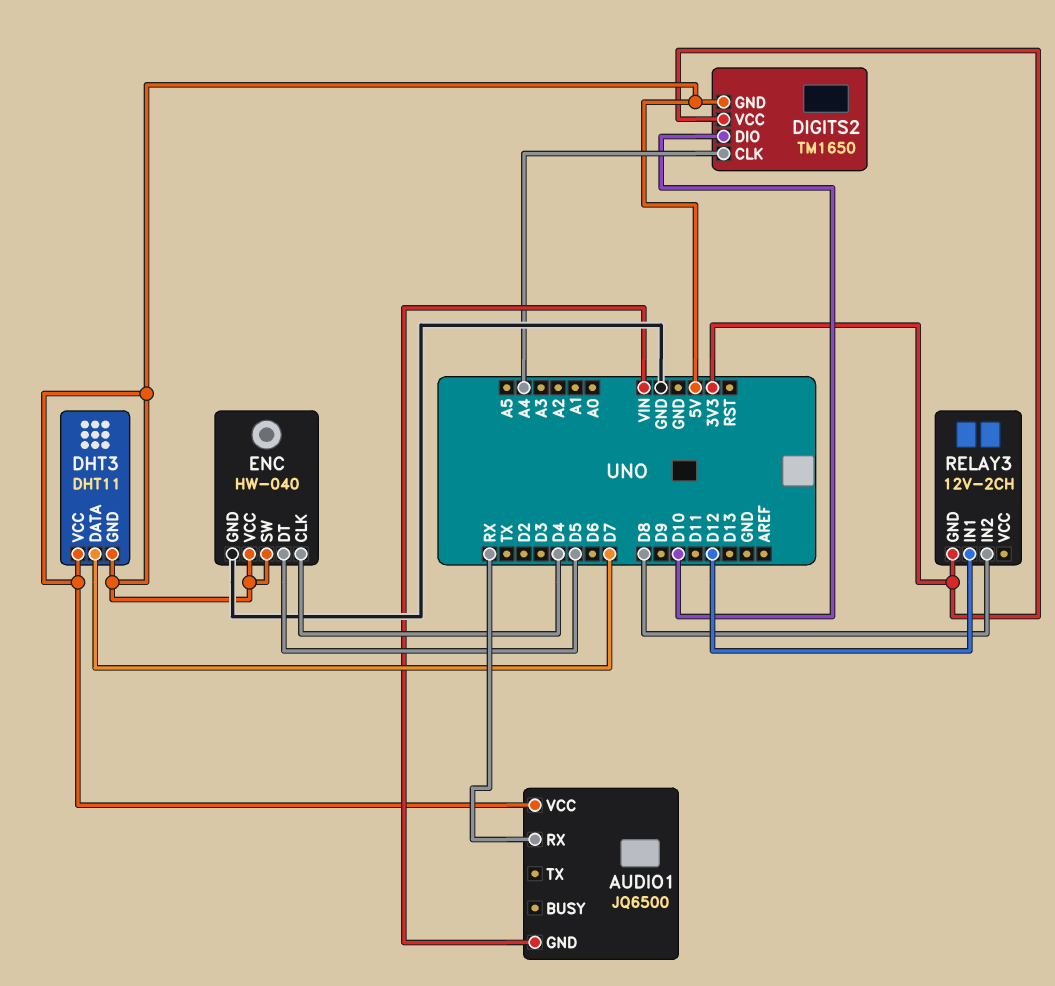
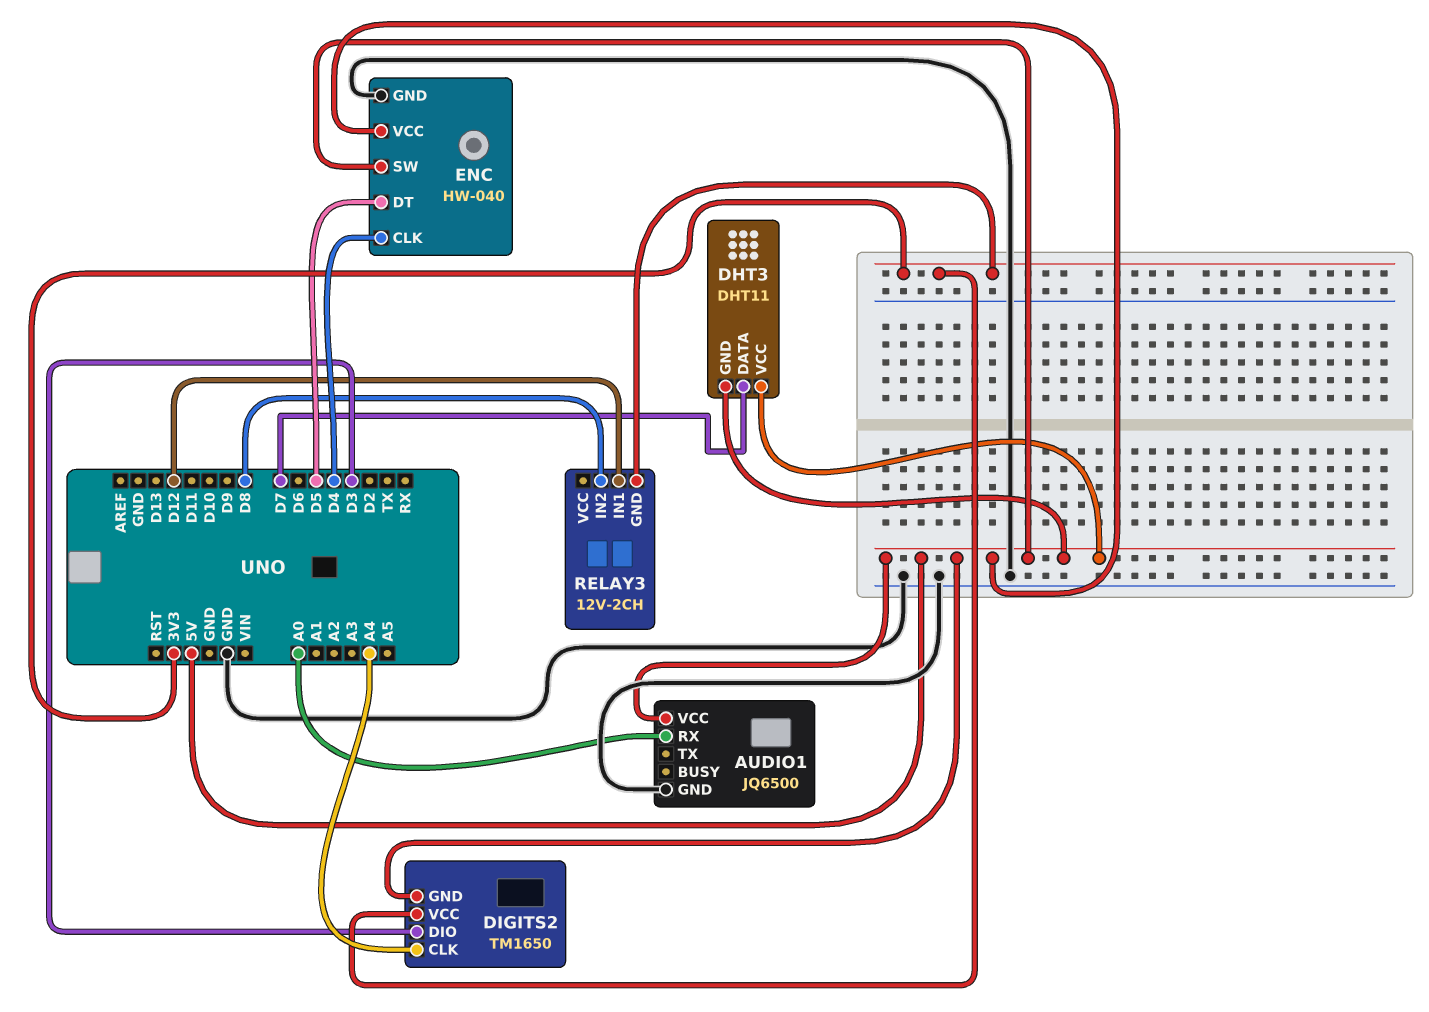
AUDIO1 pin GND: VIN -> GND
AUDIO1 pin RX: RX -> A0
DIGITS2 pin DIO: D10 -> D3

